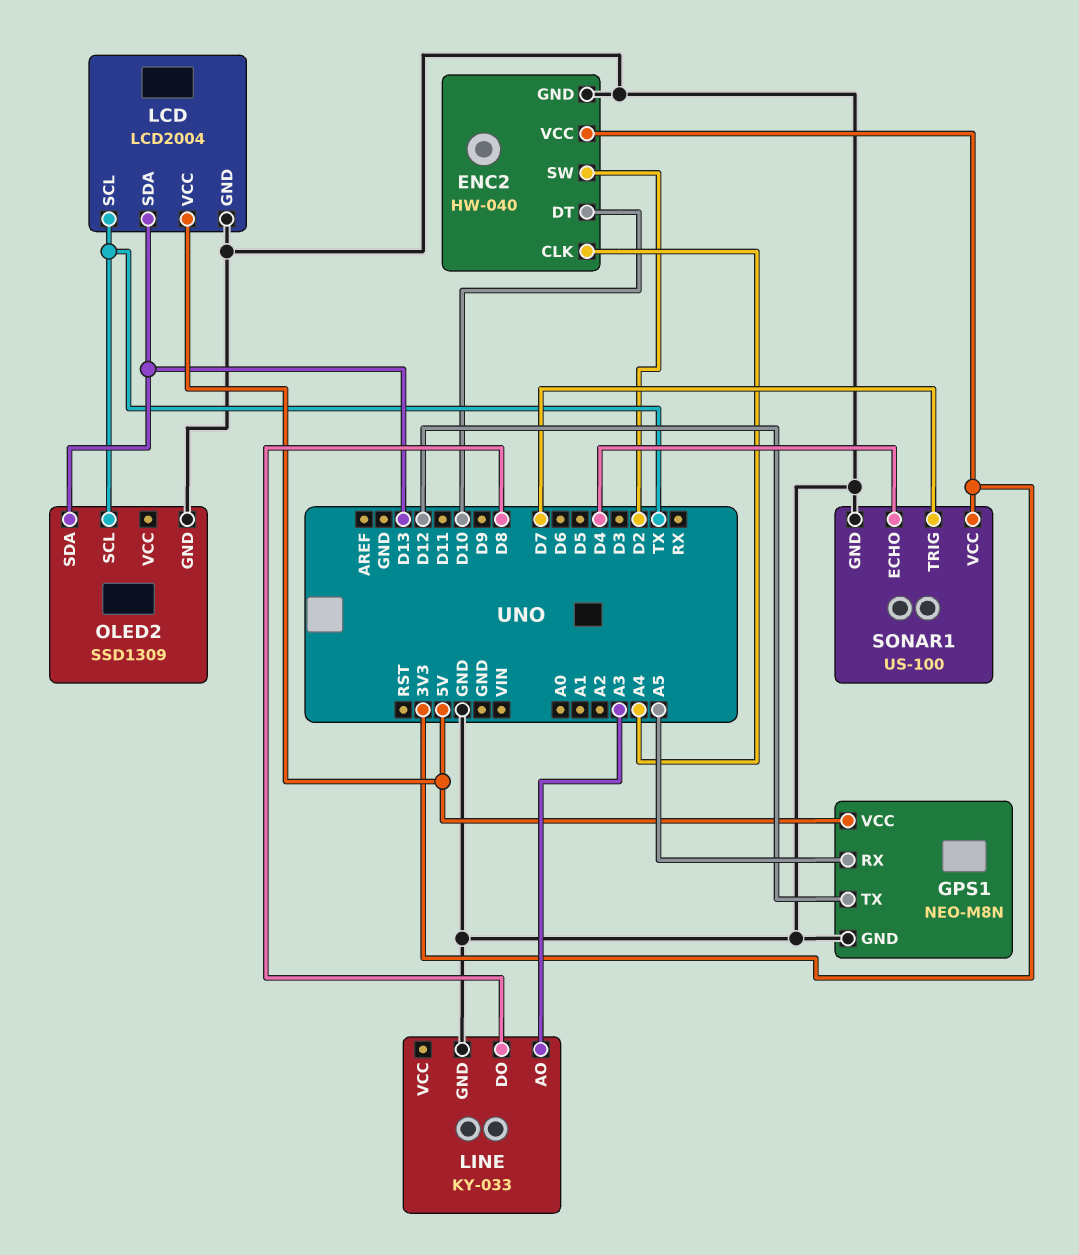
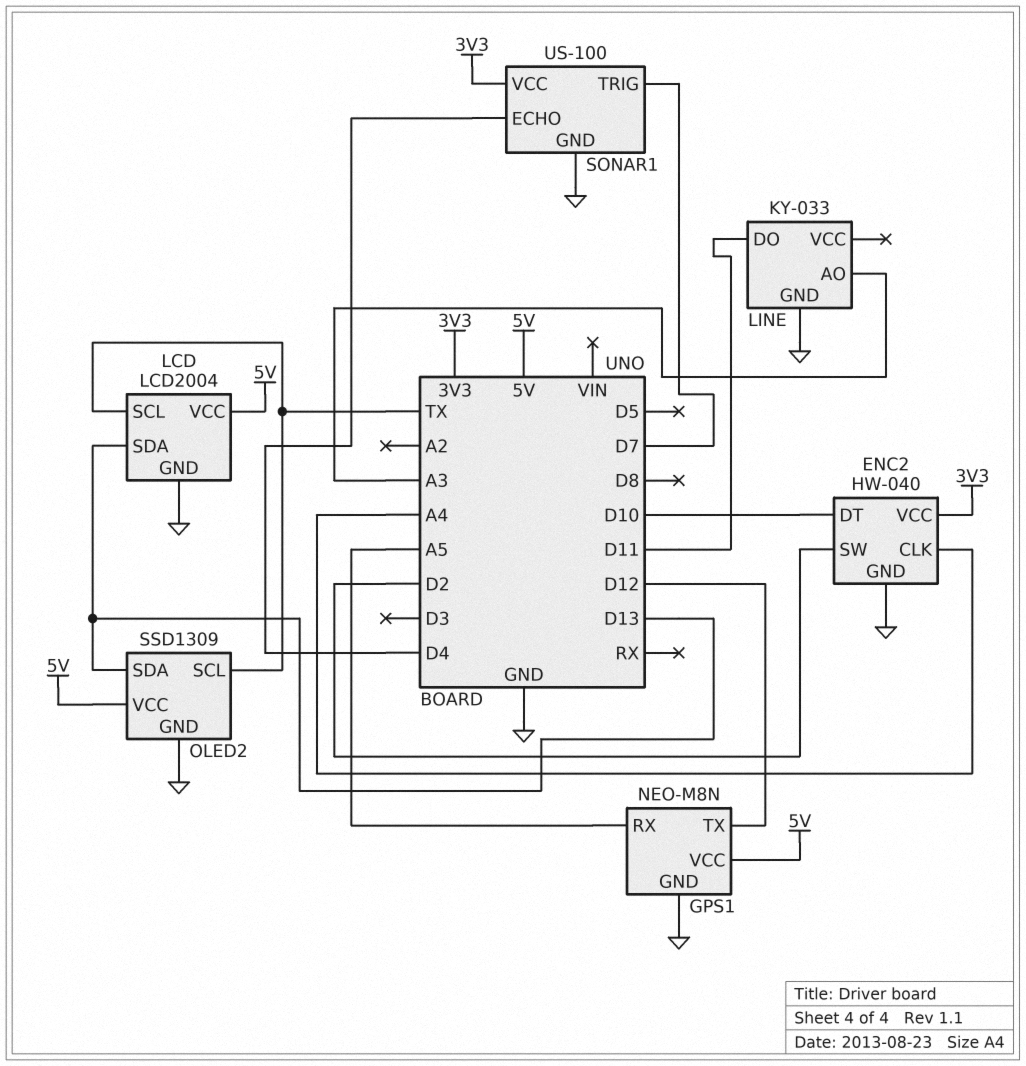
LINE pin DO: D8 -> D11
OLED2 pin VCC: none -> 5V

